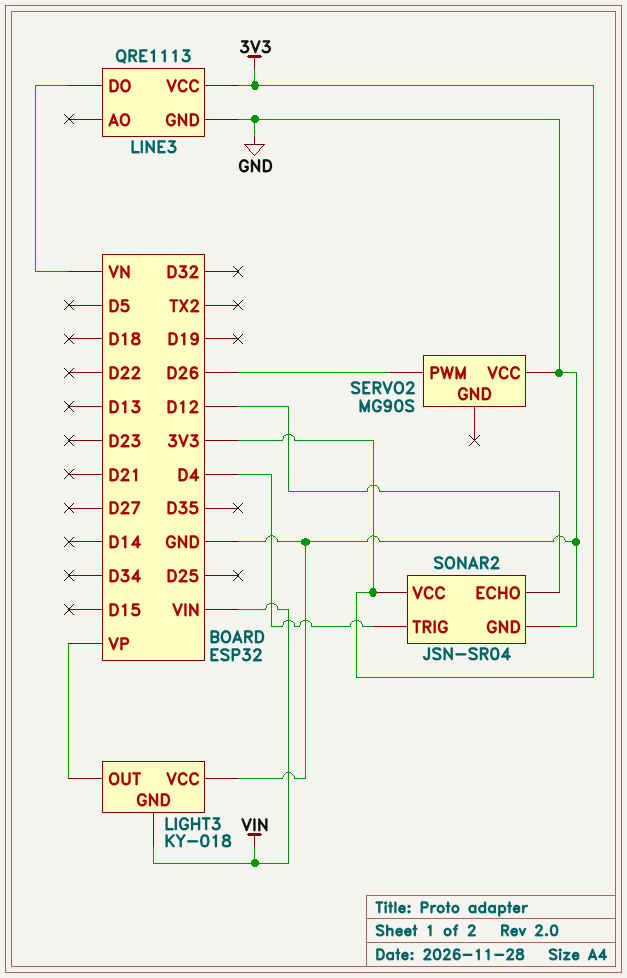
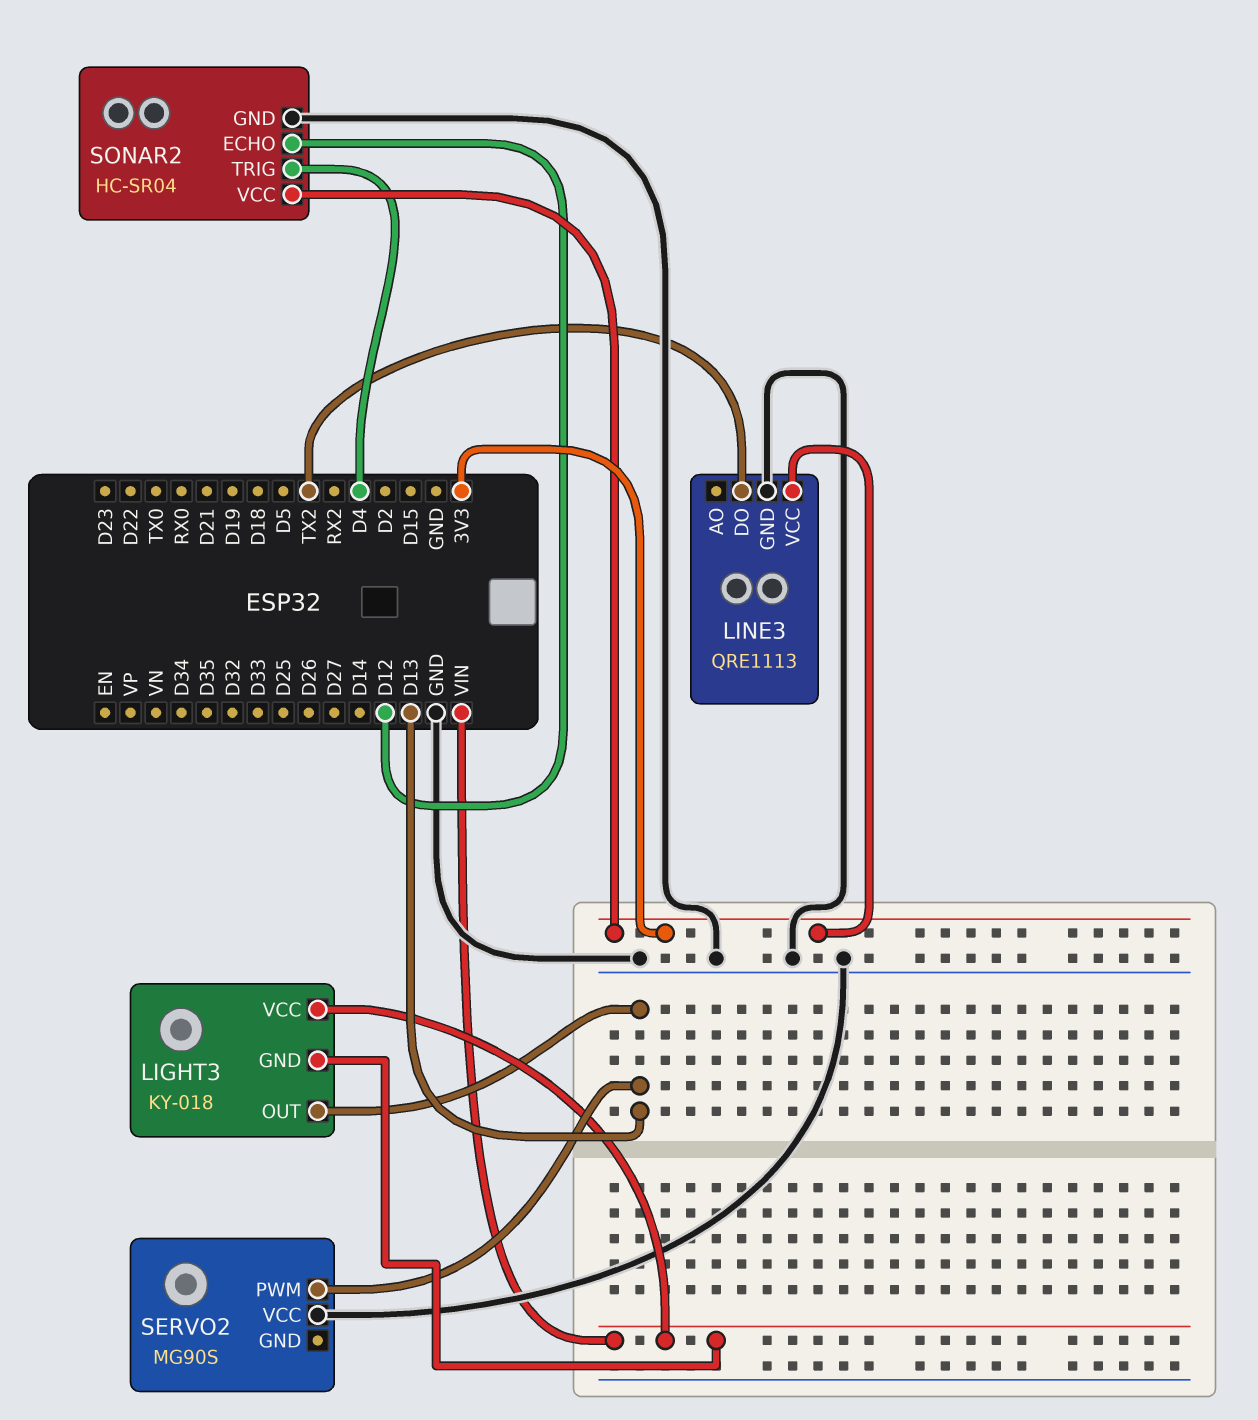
LIGHT3 pin OUT: VP -> D13
LIGHT3 pin VCC: GND -> VIN
LINE3 pin DO: VN -> TX2
SERVO2 pin PWM: D26 -> D13
SONAR2: JSN-SR04 -> HC-SR04

